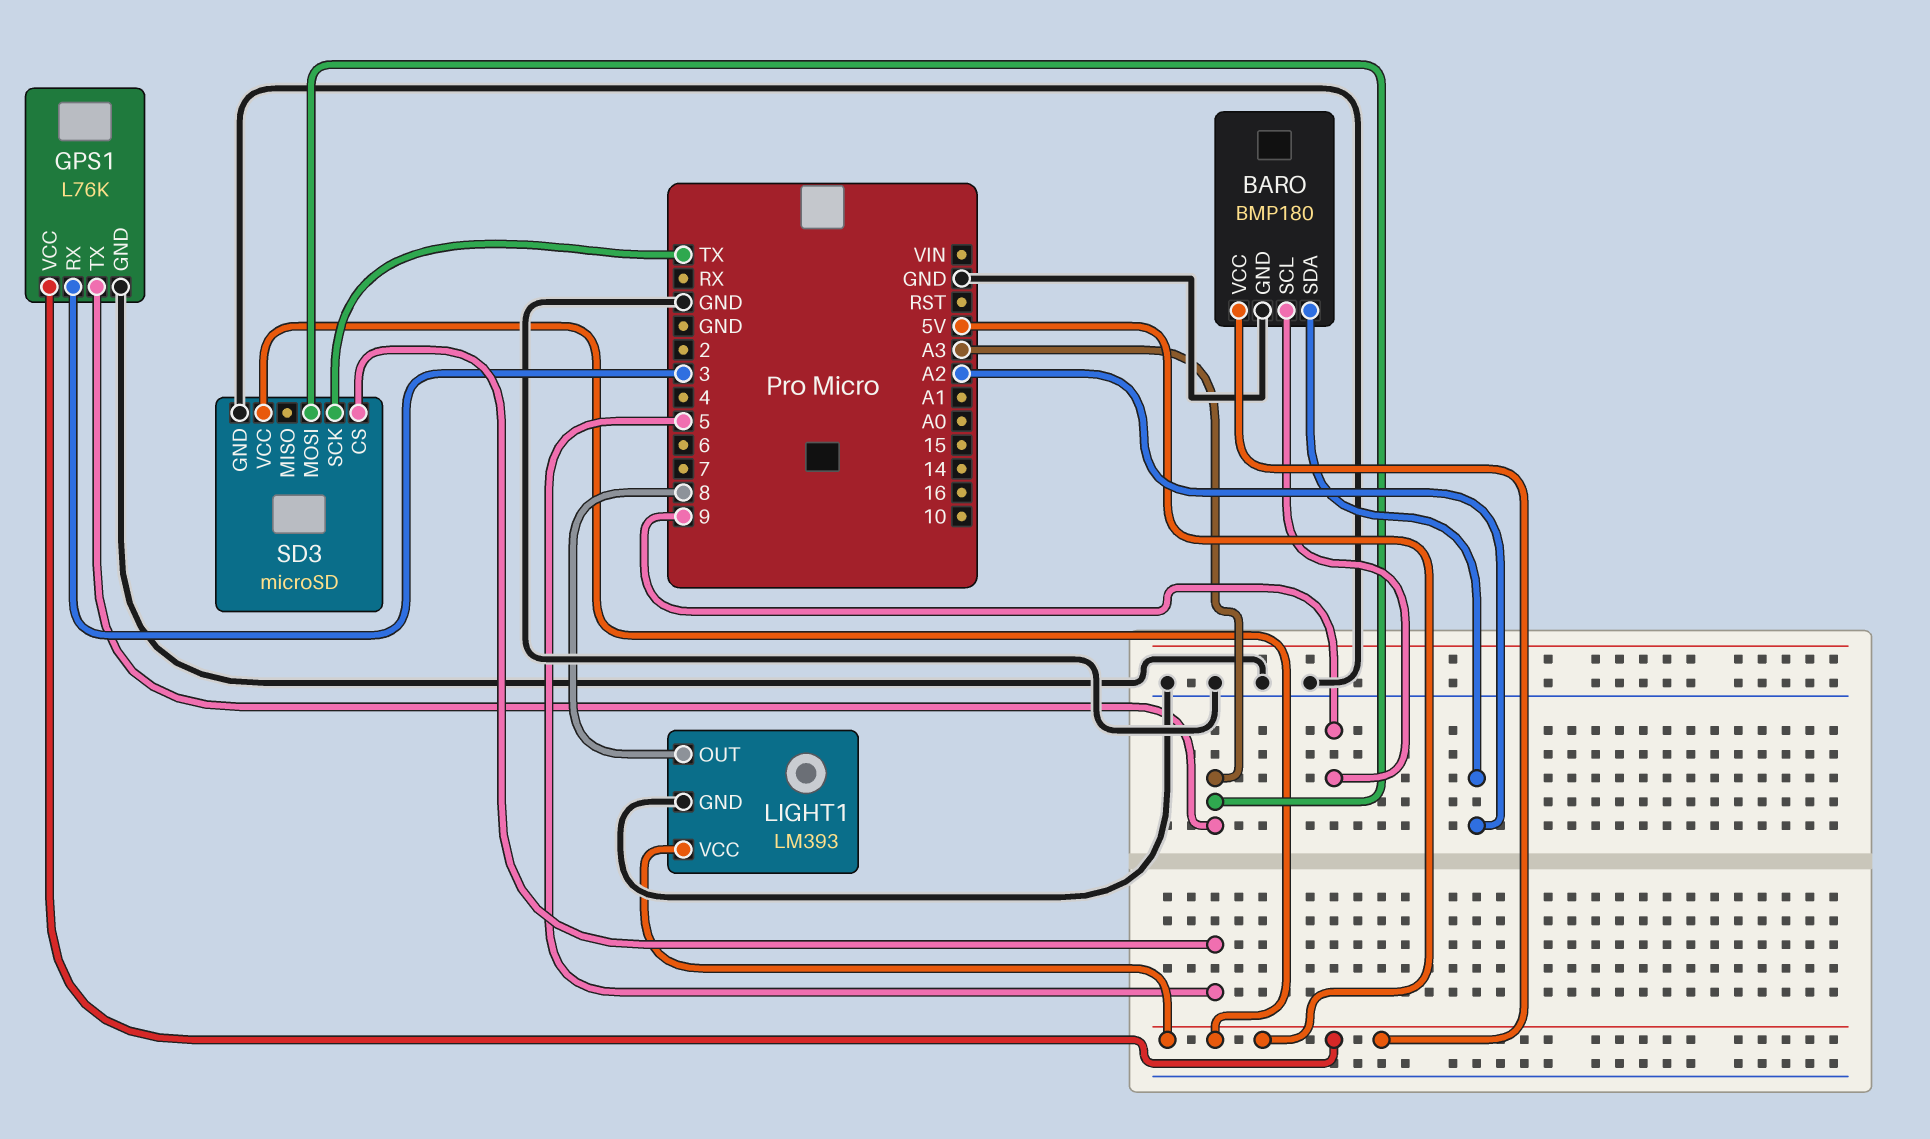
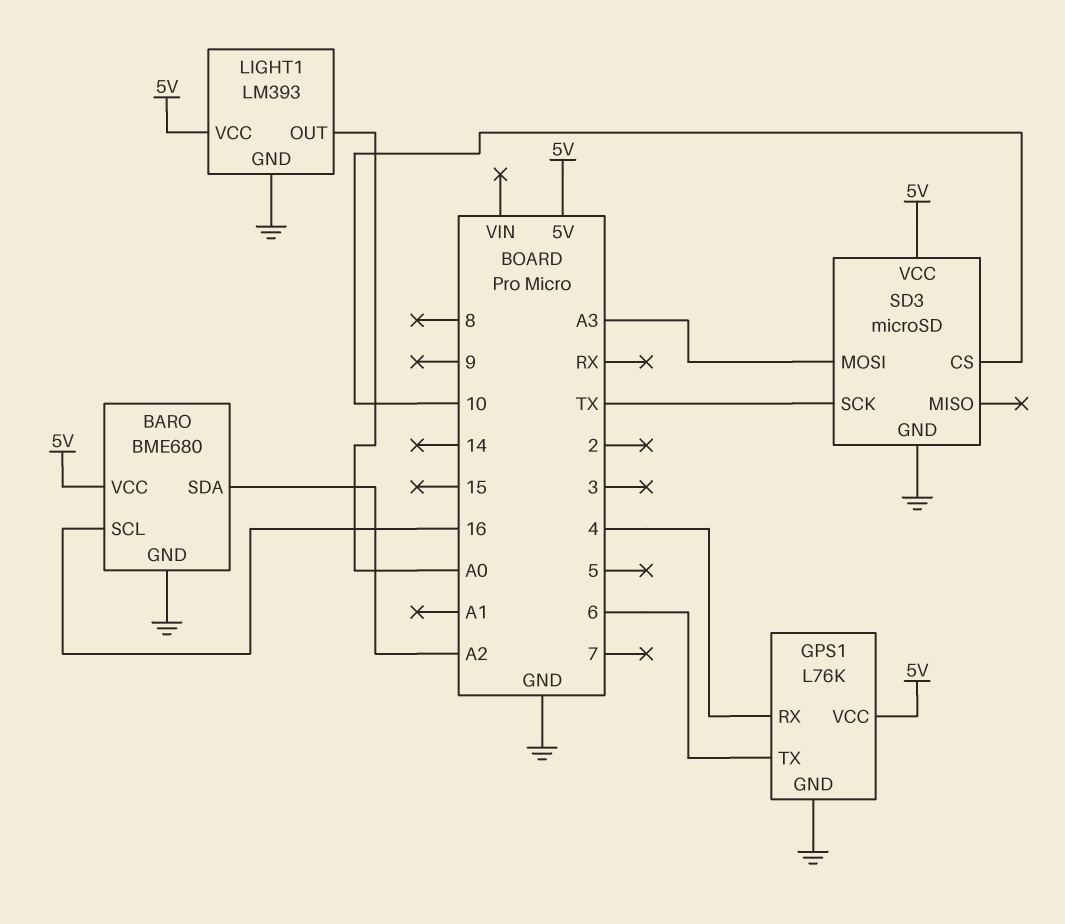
BARO: BMP180 -> BME680
BARO pin SCL: 9 -> 16
GPS1 pin RX: 3 -> 4
GPS1 pin TX: A3 -> 6
LIGHT1 pin OUT: 8 -> A0
SD3 pin CS: 5 -> 10

